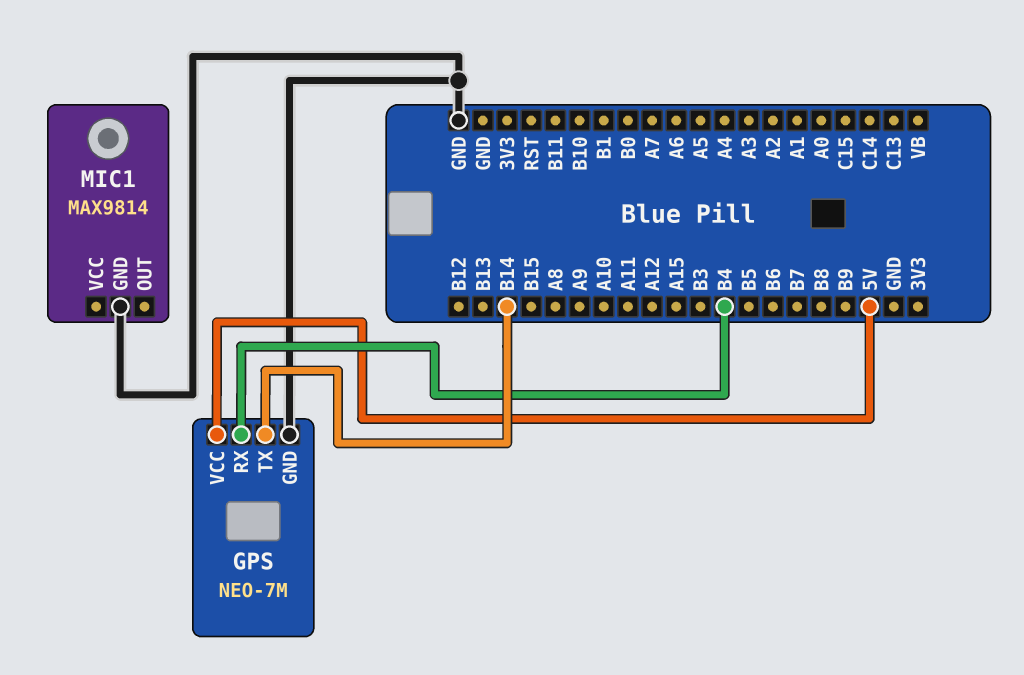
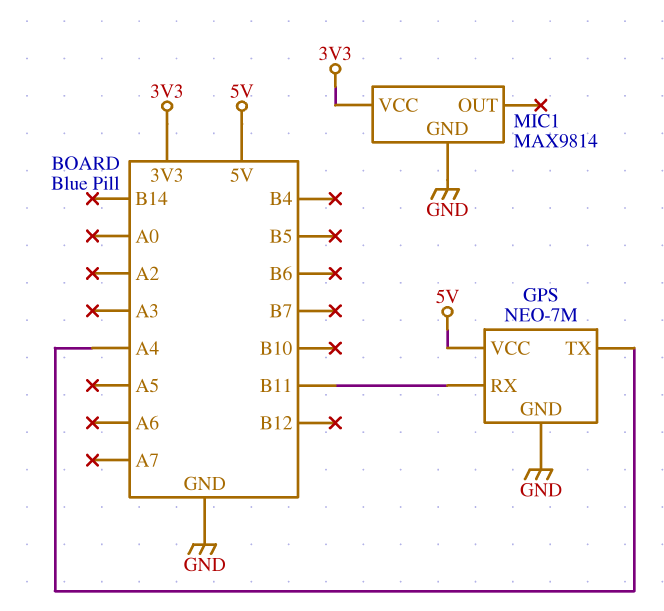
GPS pin RX: B4 -> B11
GPS pin TX: B14 -> A4
MIC1 pin VCC: none -> 3V3

